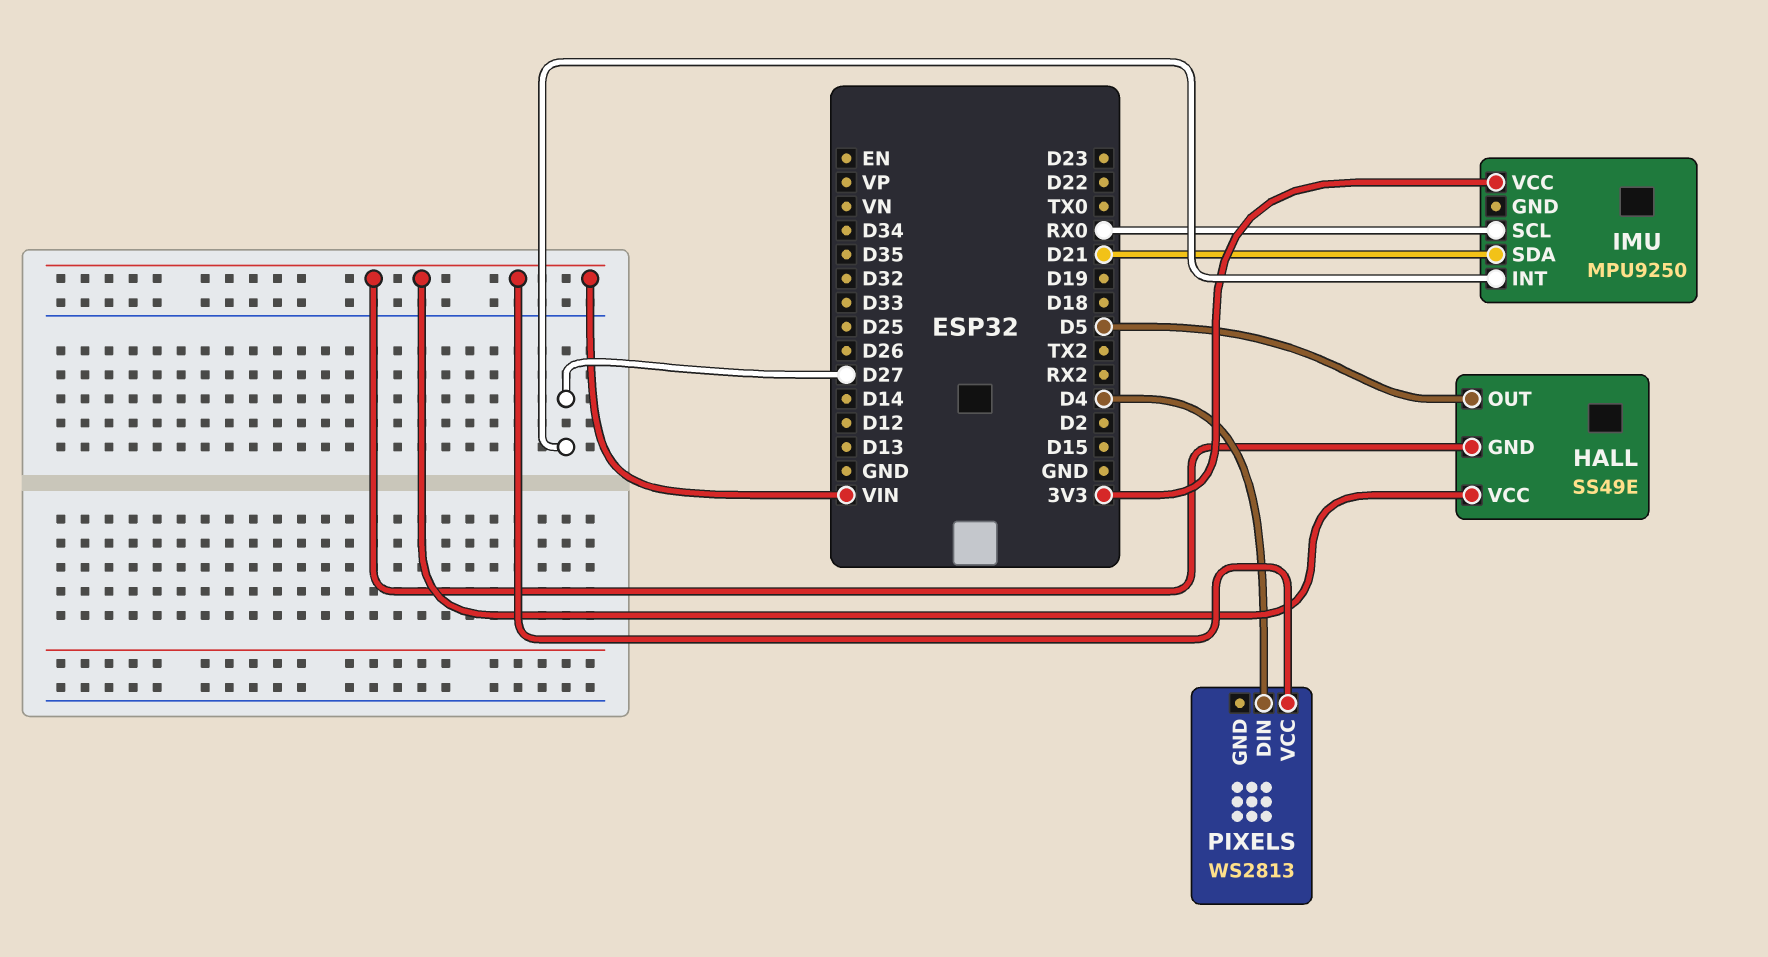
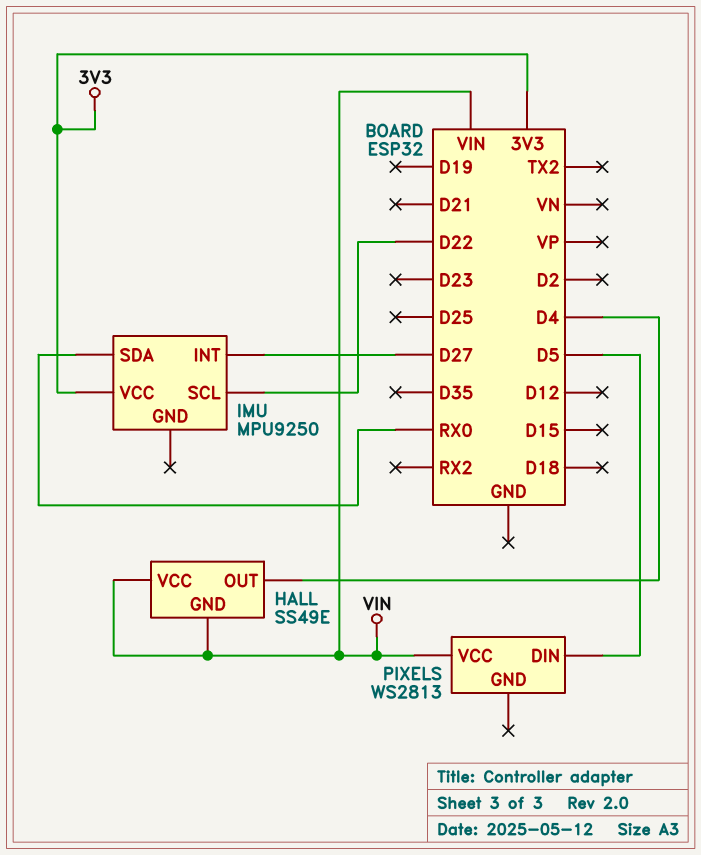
HALL pin OUT: D5 -> D4
IMU pin SCL: RX0 -> D22
IMU pin SDA: D21 -> RX0
PIXELS pin DIN: D4 -> D5

